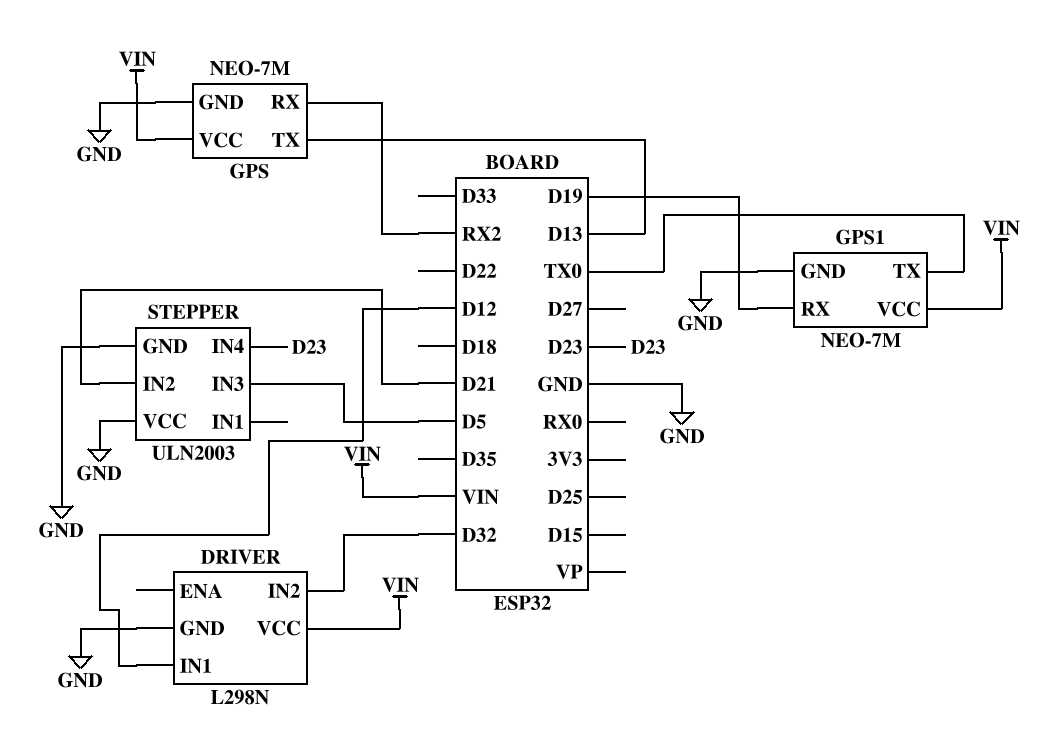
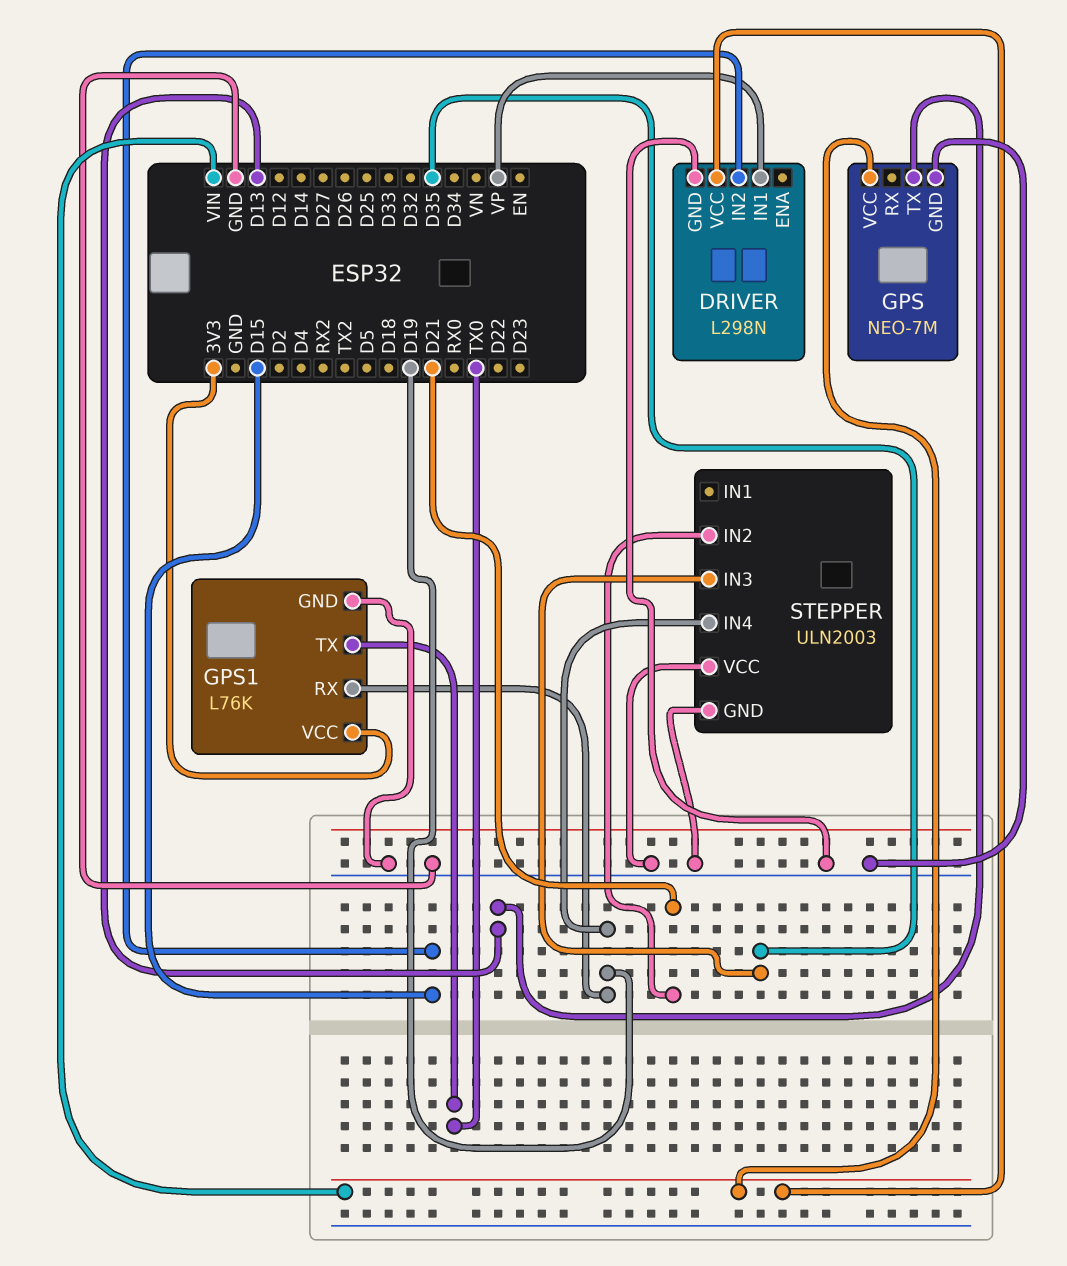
DRIVER pin IN1: D12 -> VP
DRIVER pin IN2: D32 -> D15
GPS pin RX: RX2 -> none
GPS1: NEO-7M -> L76K
GPS1 pin VCC: VIN -> 3V3
STEPPER pin IN3: D5 -> D35
STEPPER pin IN4: D23 -> D19

